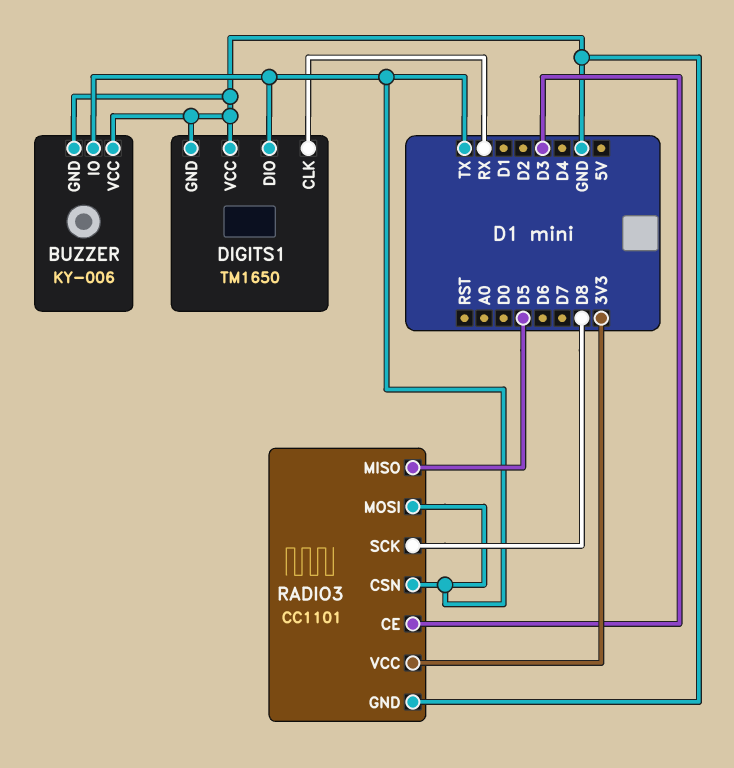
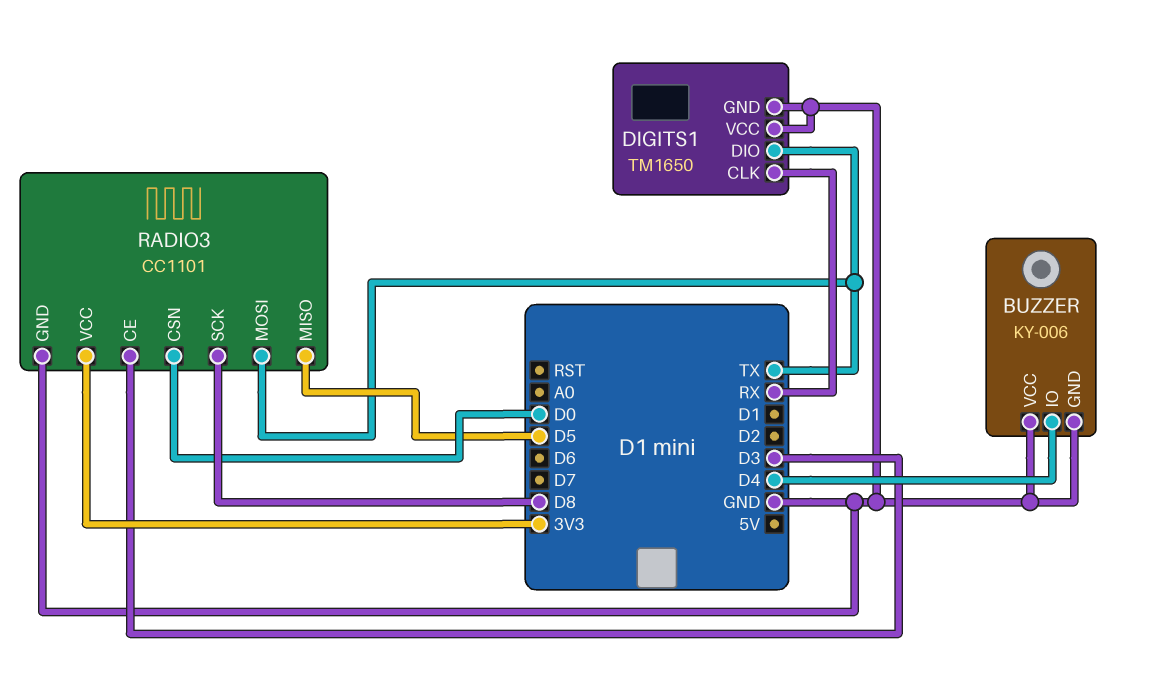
BUZZER pin IO: TX -> D4
RADIO3 pin CSN: TX -> D0

